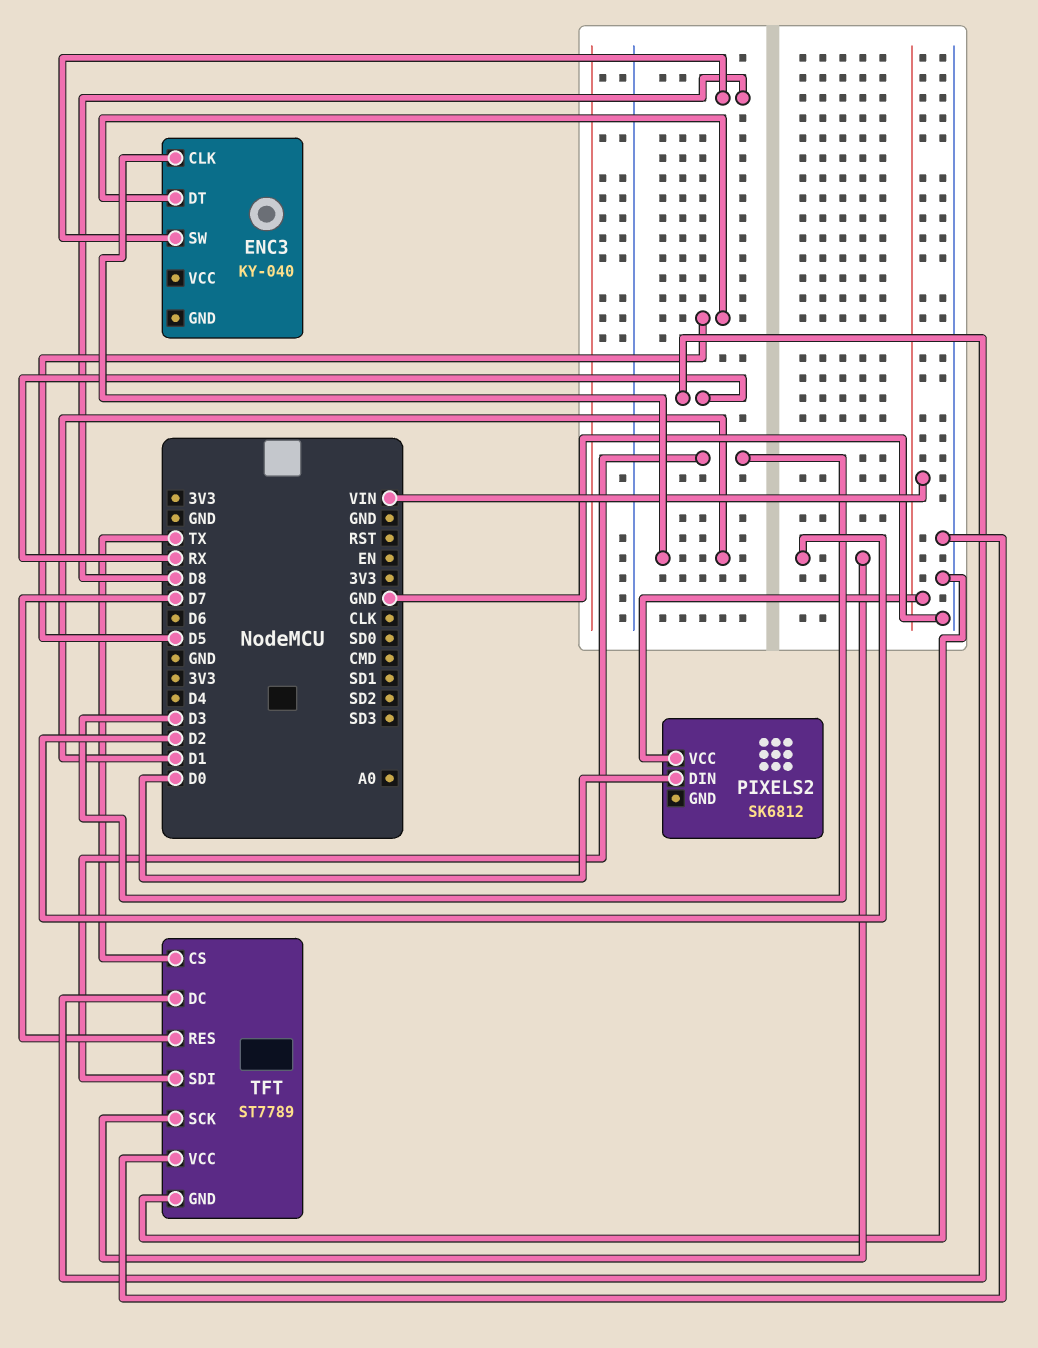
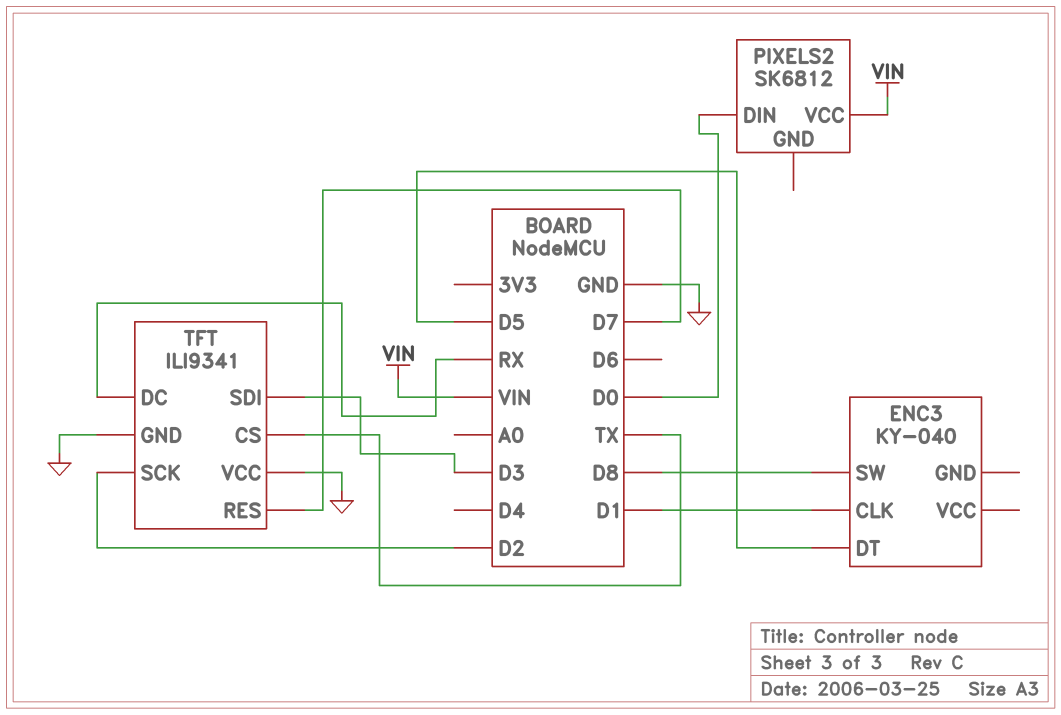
TFT: ST7789 -> ILI9341

